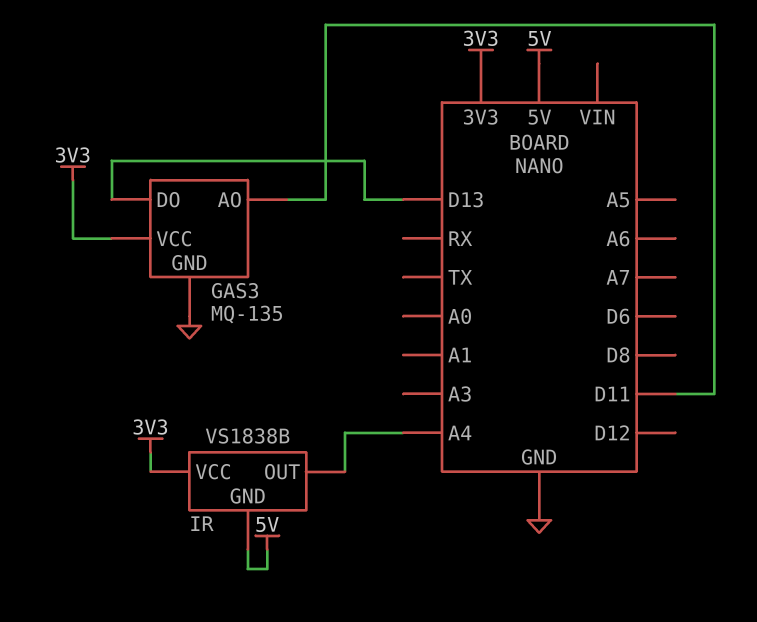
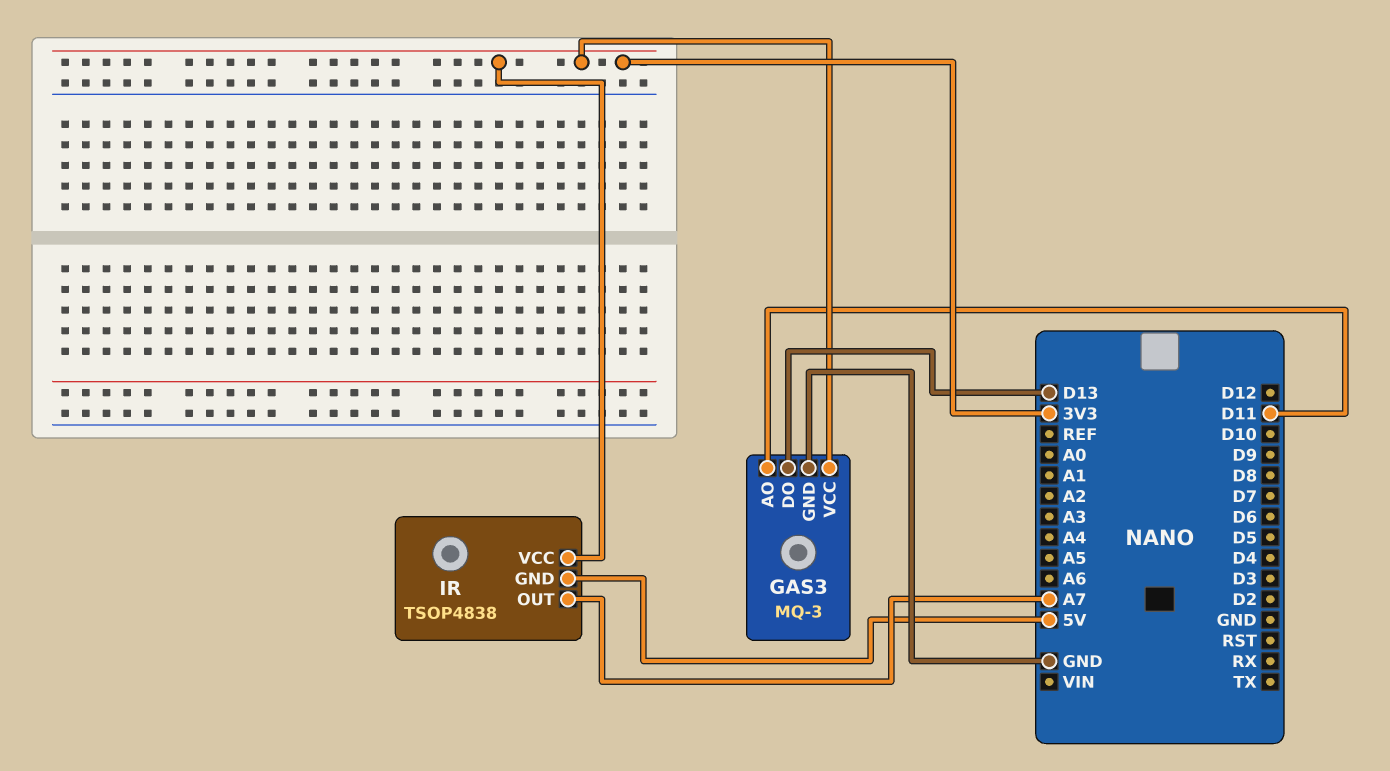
GAS3: MQ-135 -> MQ-3
IR: VS1838B -> TSOP4838
IR pin OUT: A4 -> A7

